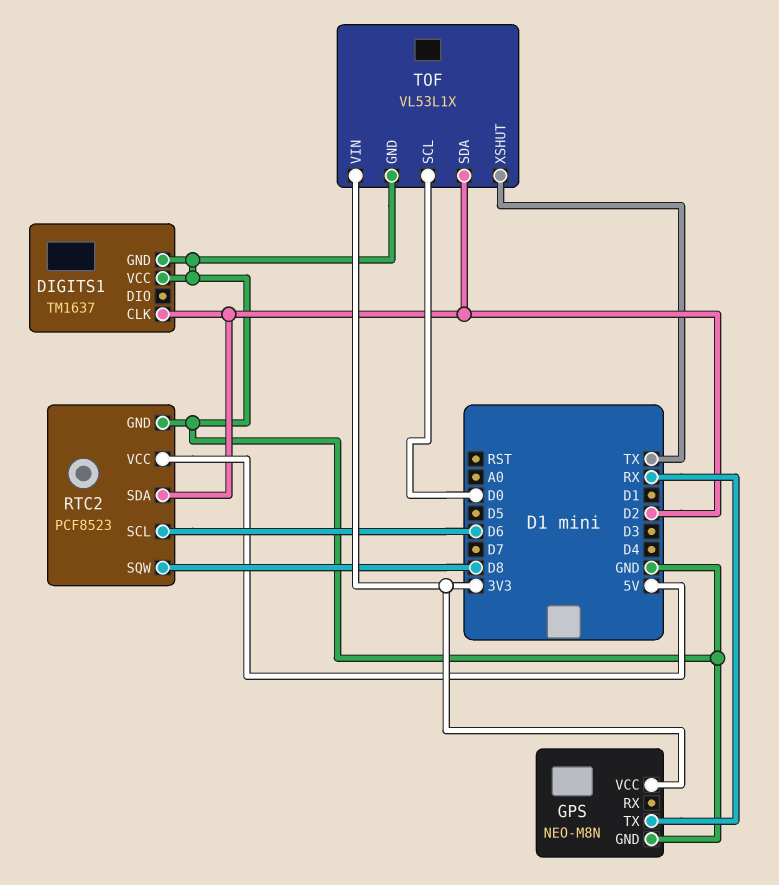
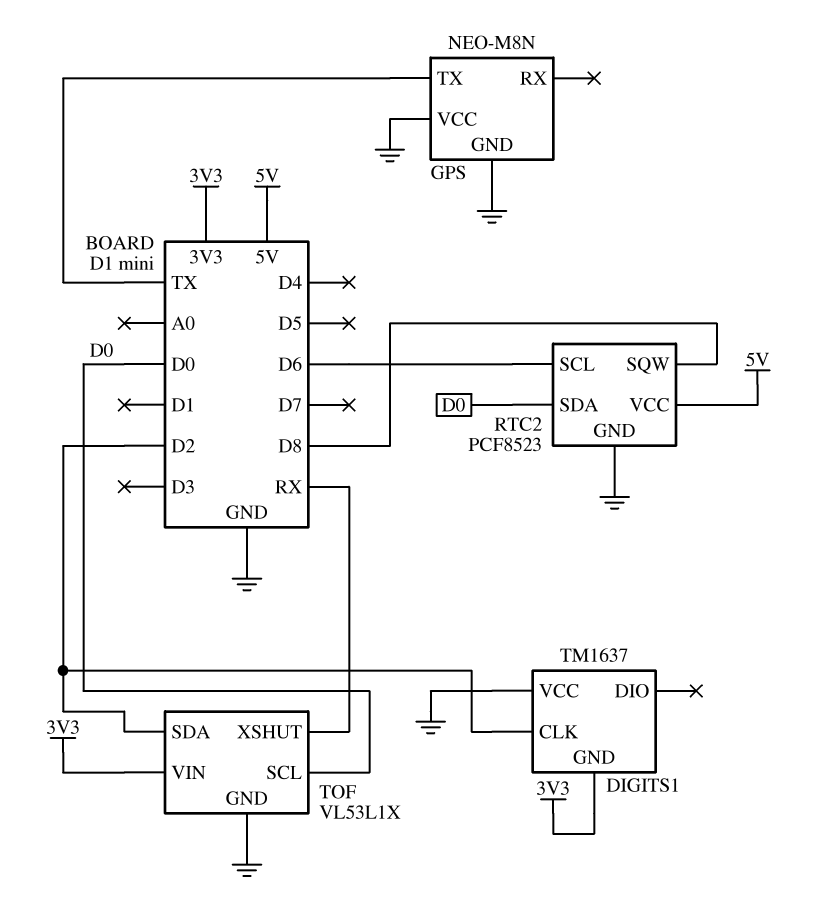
DIGITS1 pin GND: GND -> 3V3
GPS pin TX: RX -> TX
GPS pin VCC: 3V3 -> GND
RTC2 pin SDA: D2 -> D0
TOF pin XSHUT: TX -> RX

